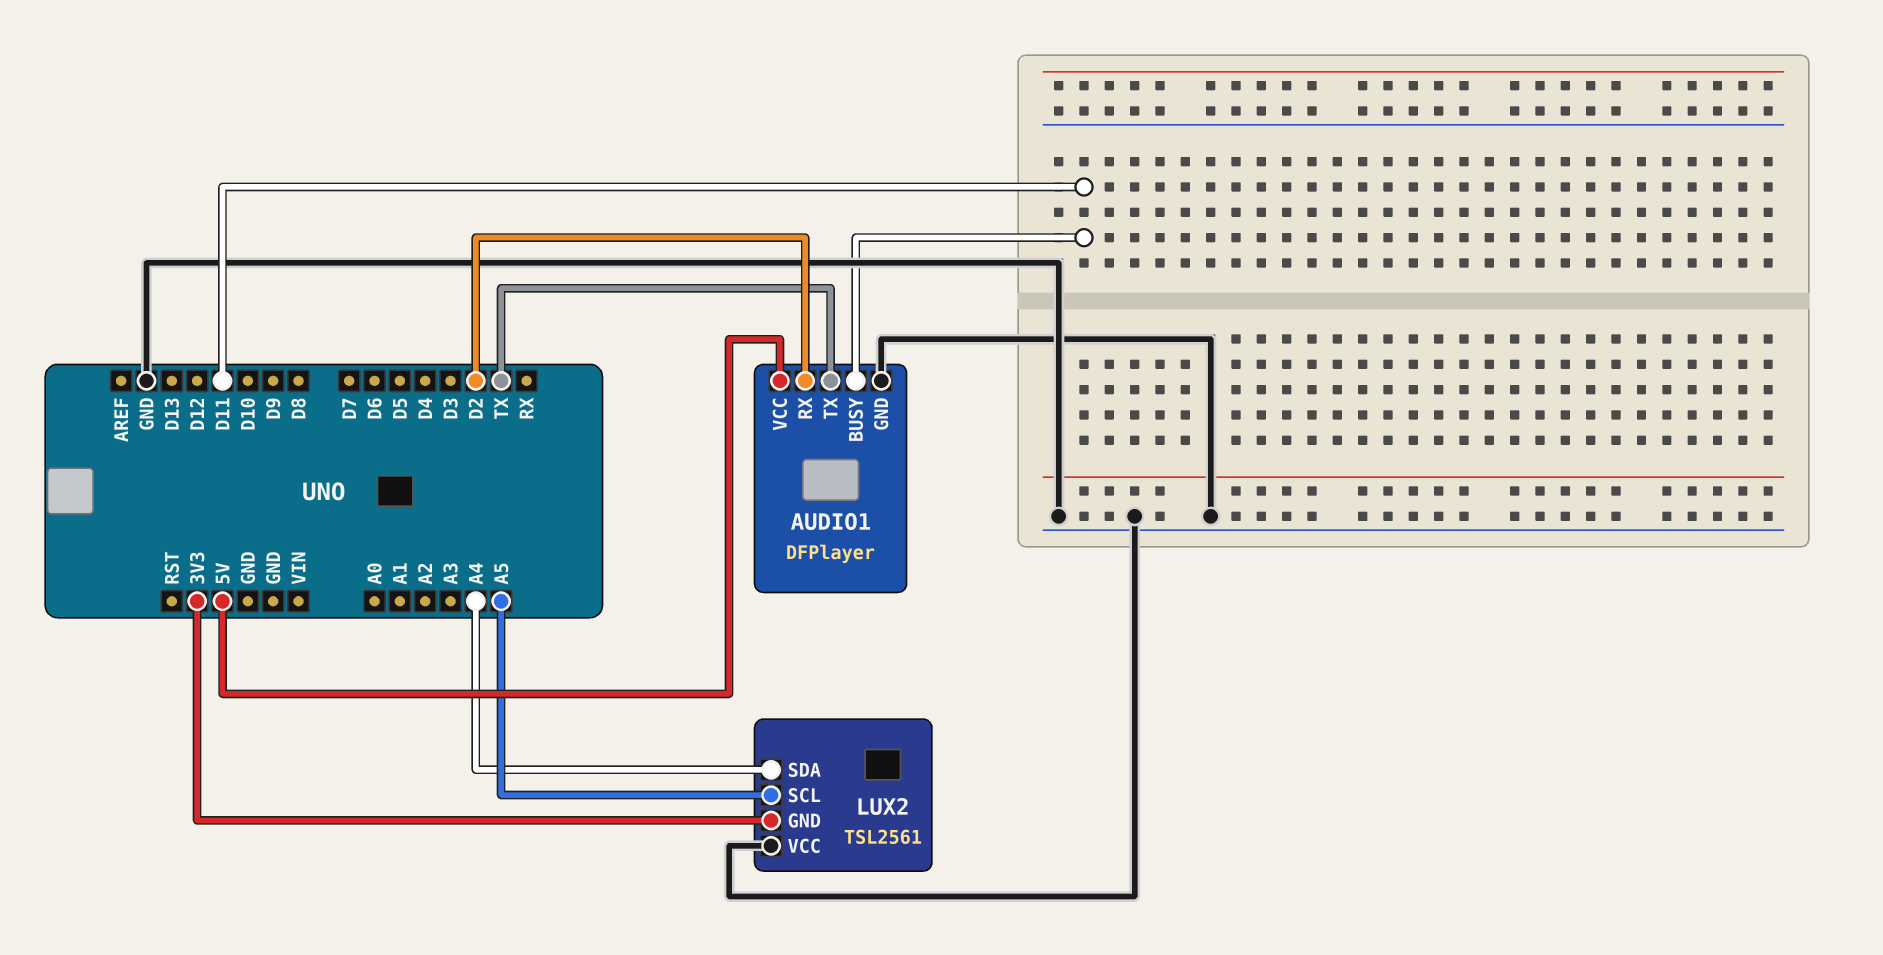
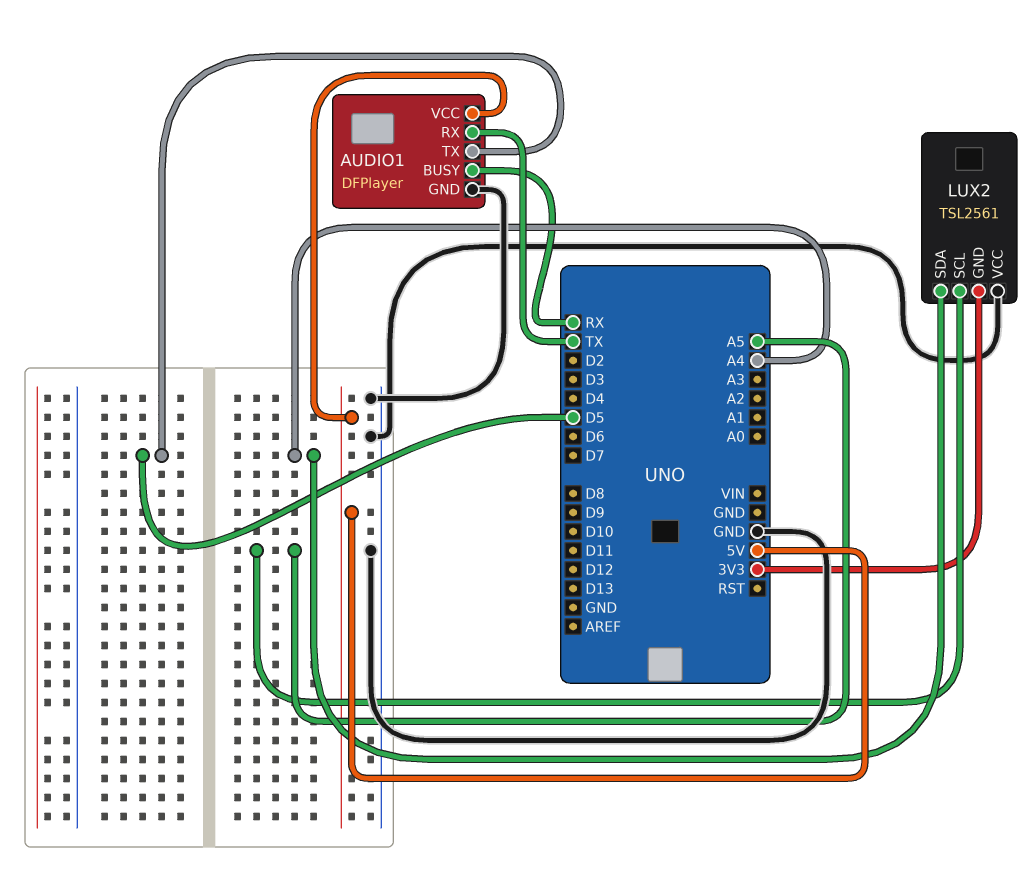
AUDIO1 pin BUSY: D11 -> RX
AUDIO1 pin RX: D2 -> TX
AUDIO1 pin TX: TX -> D5

